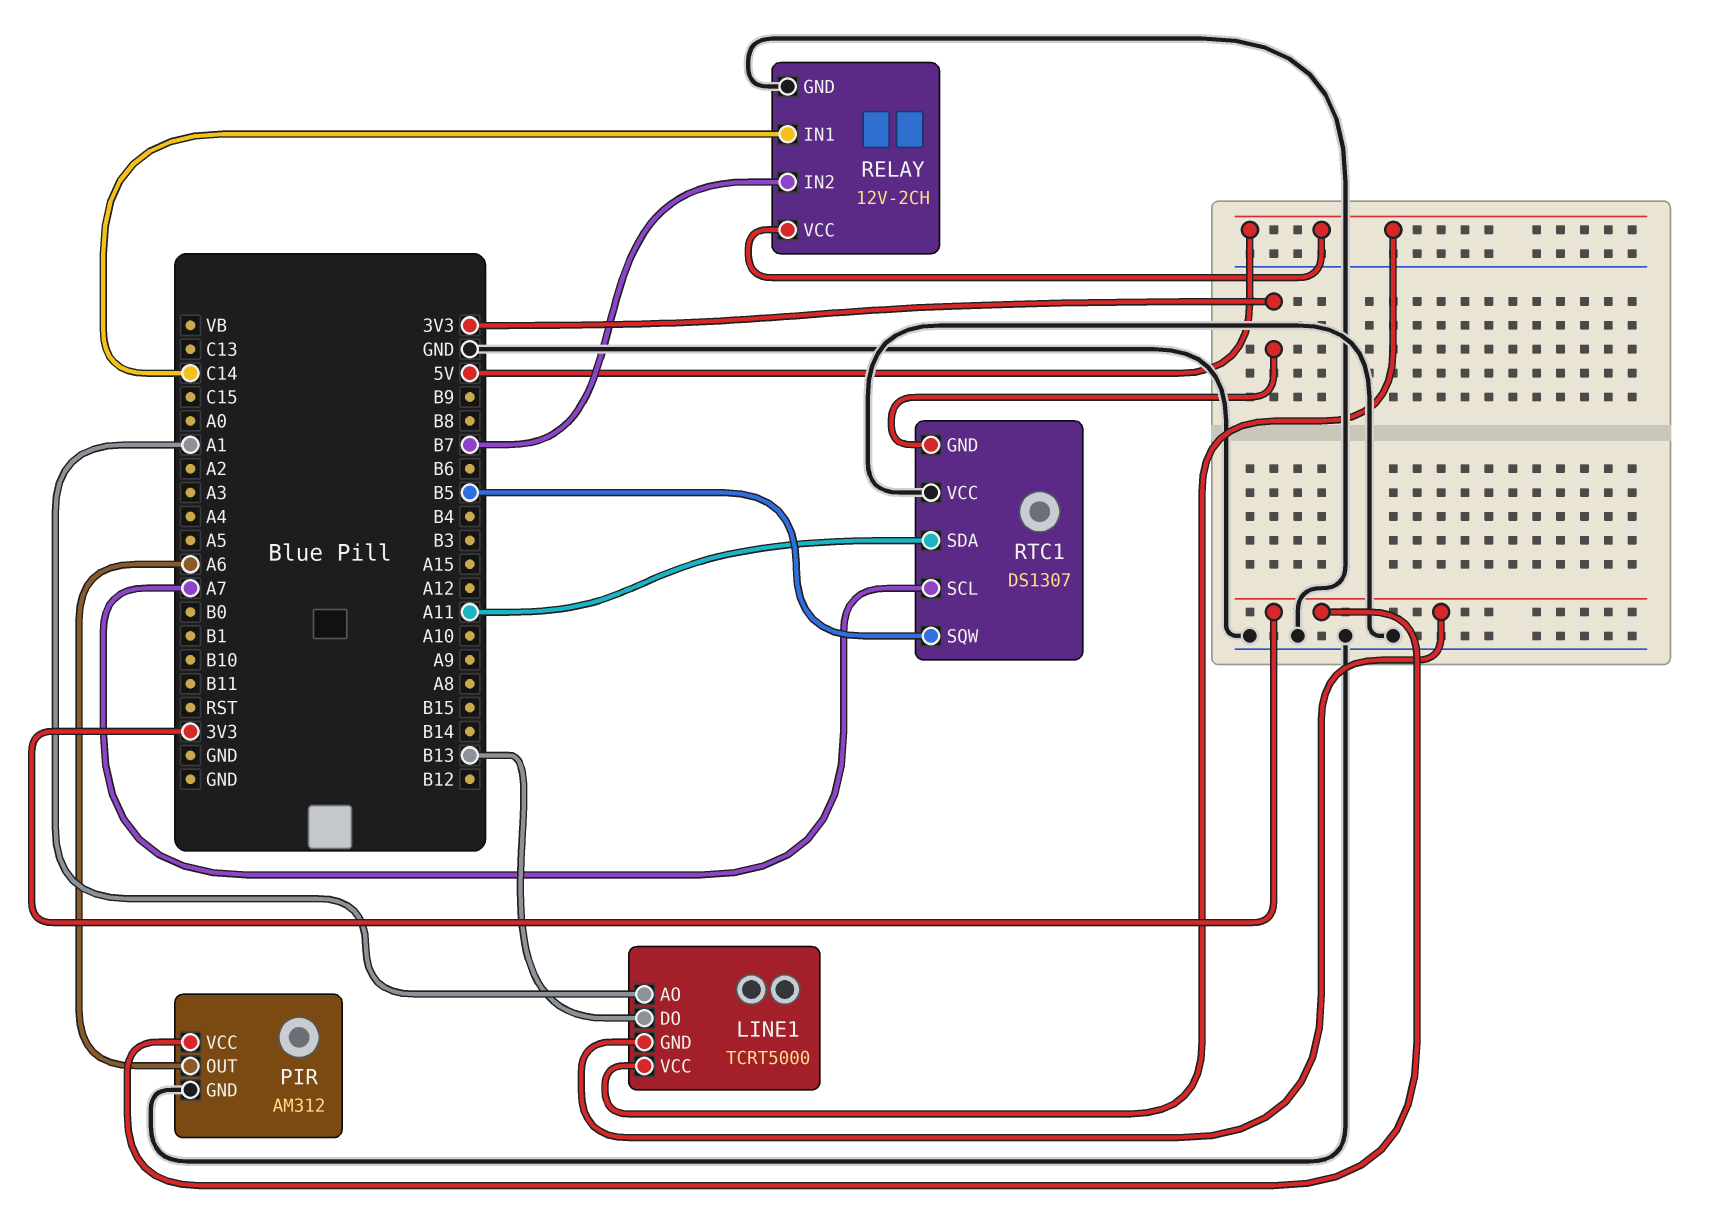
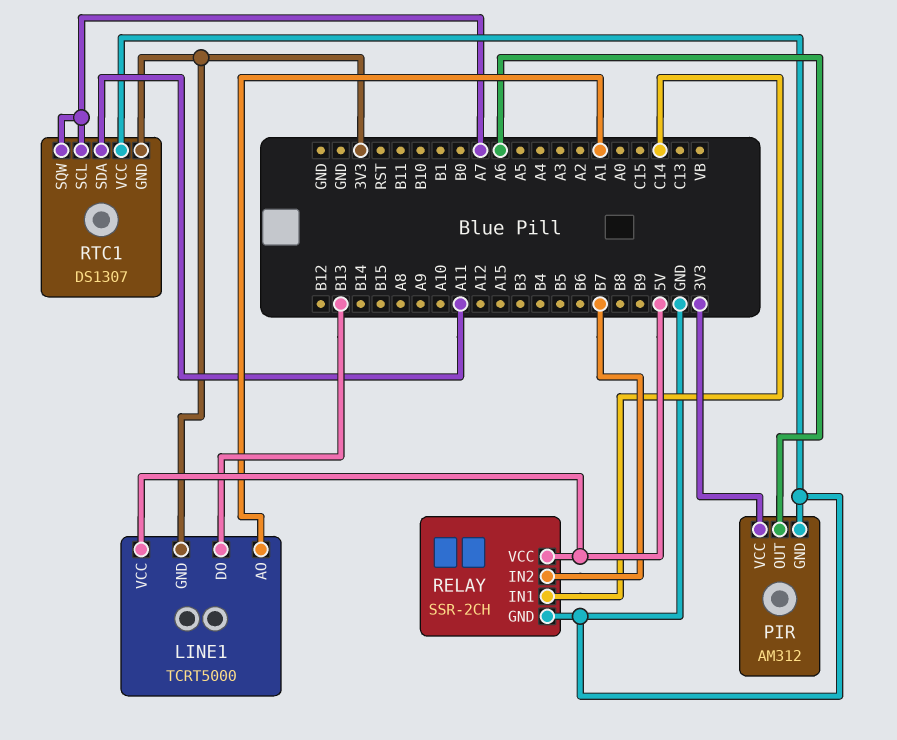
RELAY: 12V-2CH -> SSR-2CH
RTC1 pin SQW: B5 -> A7

